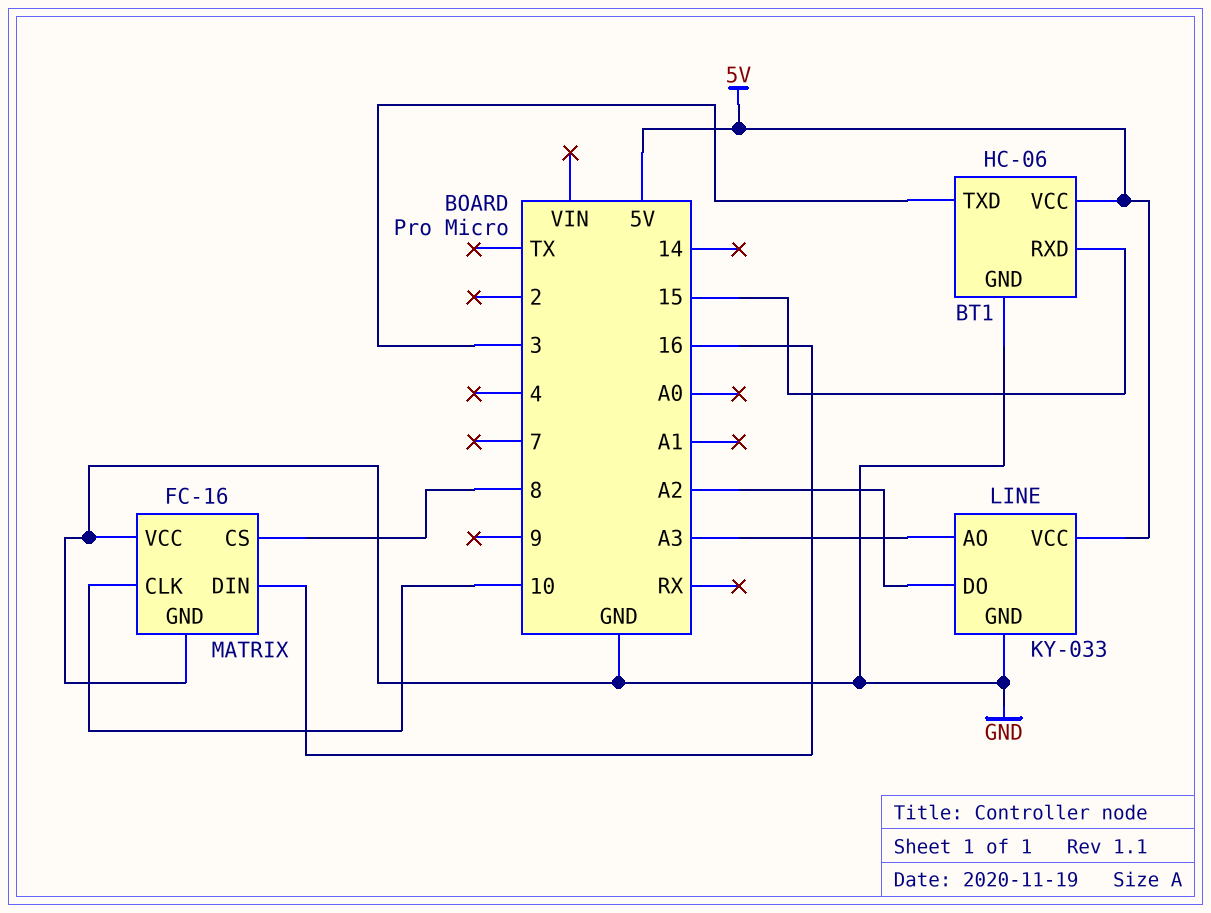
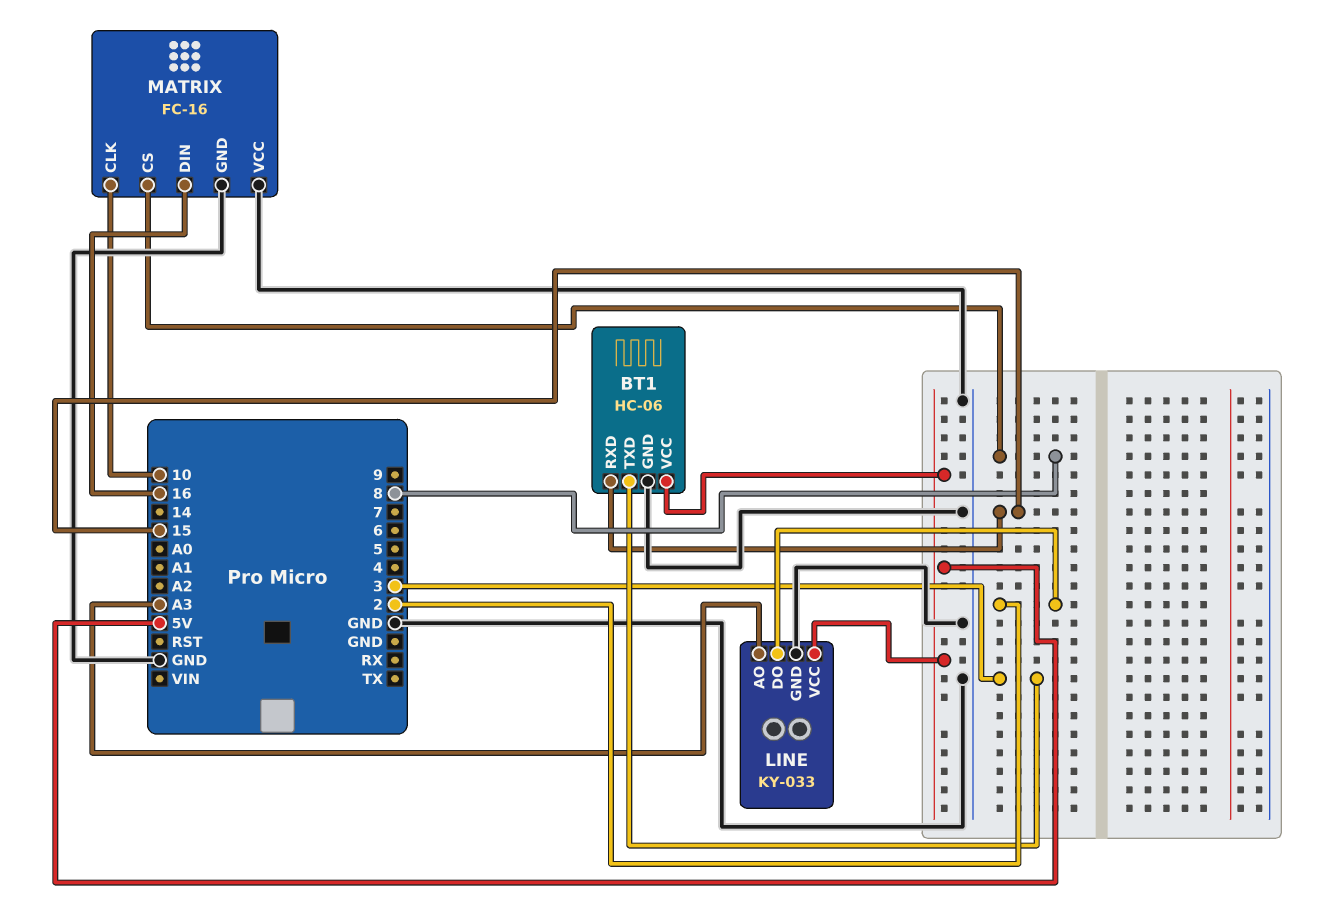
LINE pin DO: A2 -> 2

